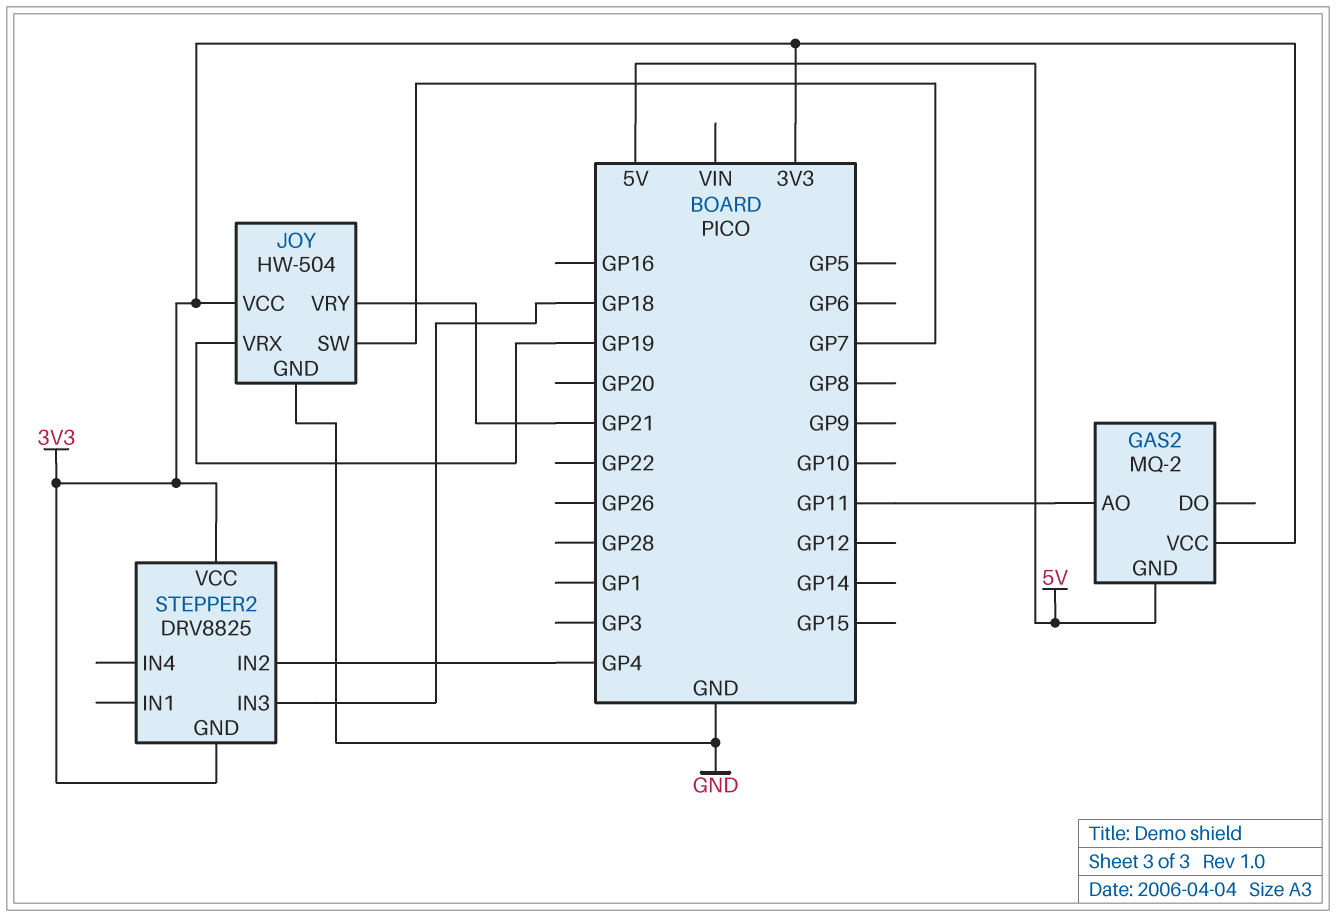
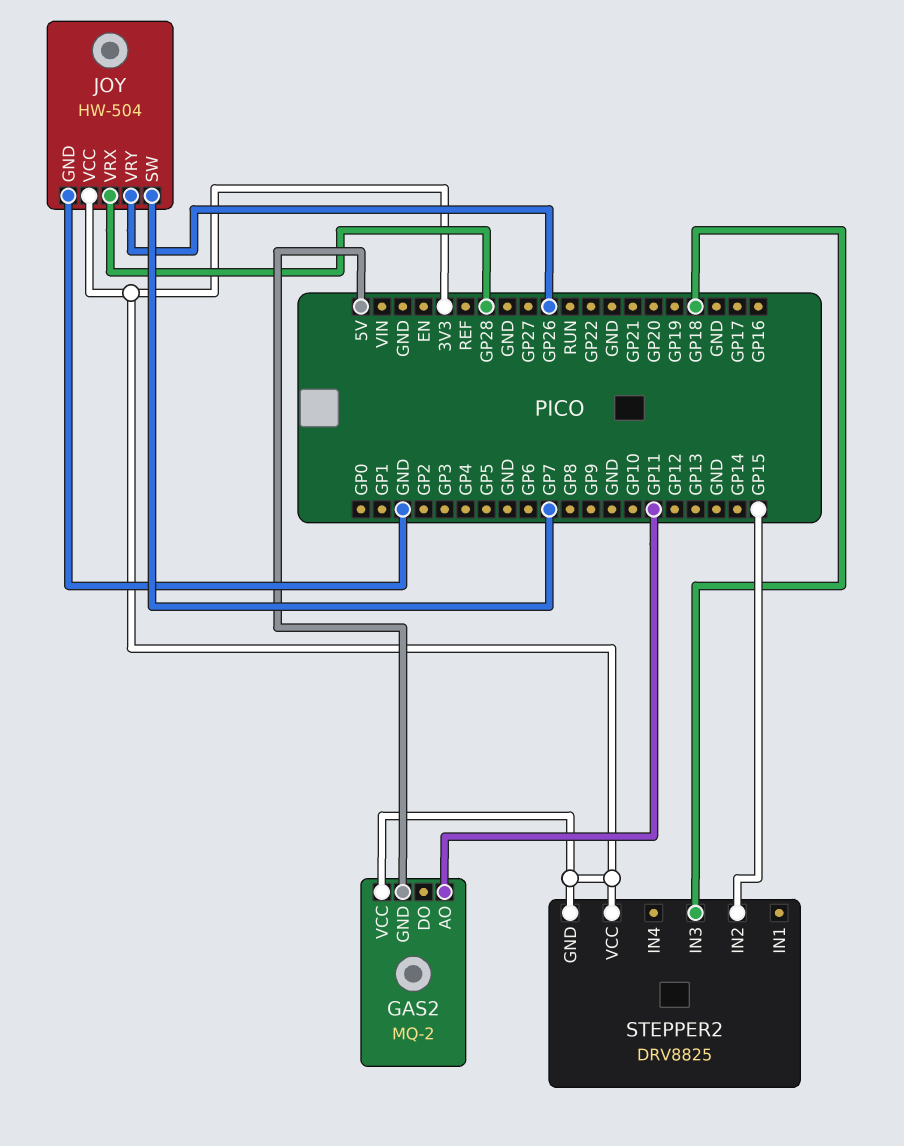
JOY pin VRX: GP19 -> GP28
JOY pin VRY: GP21 -> GP26
STEPPER2 pin IN2: GP4 -> GP15

